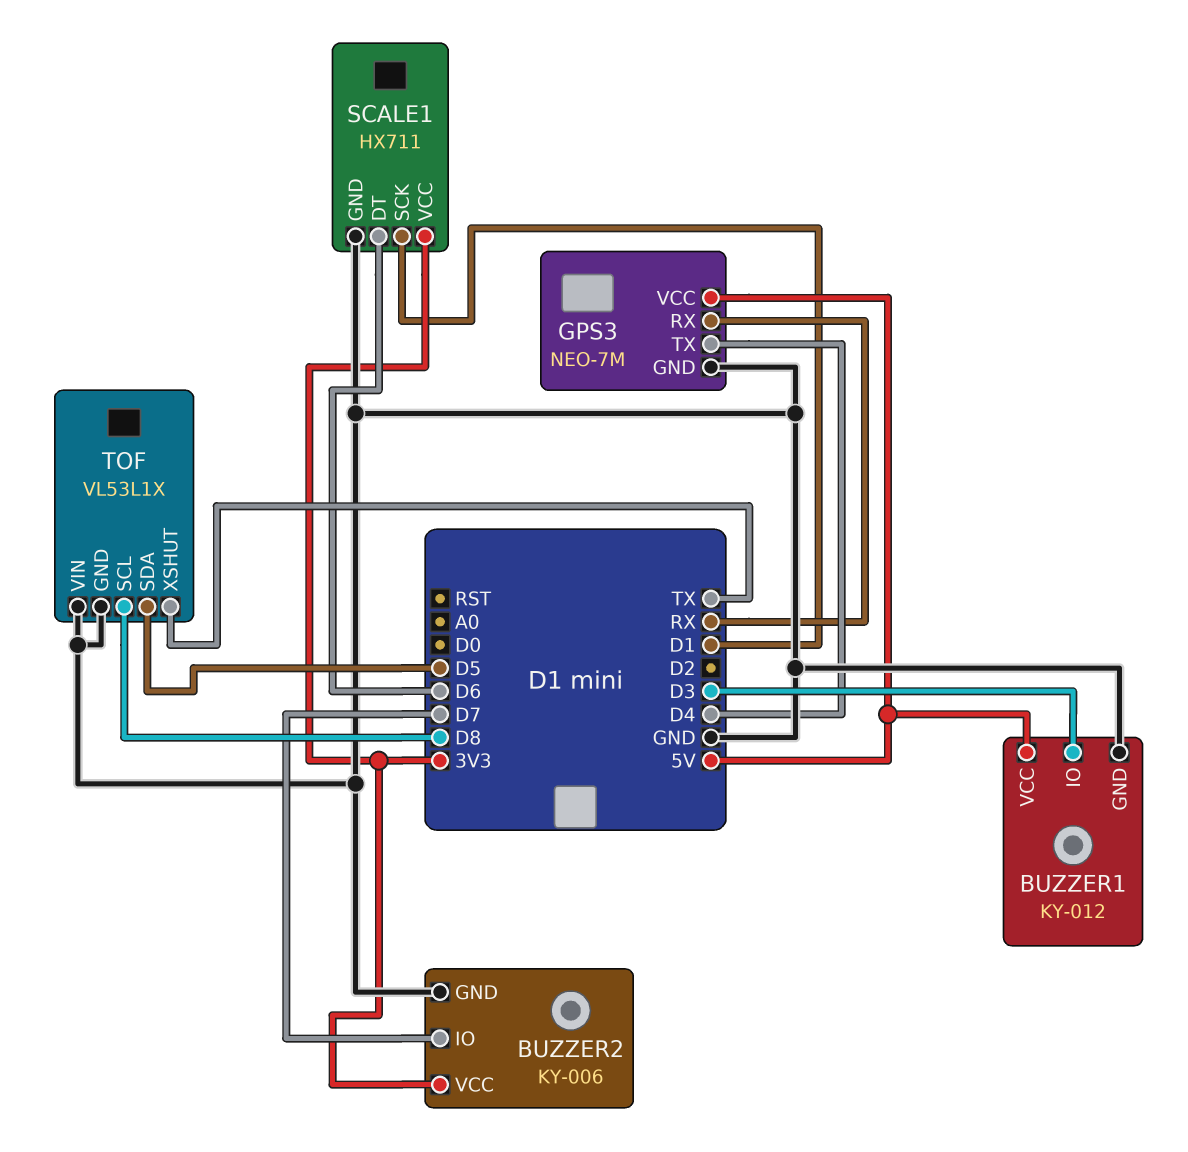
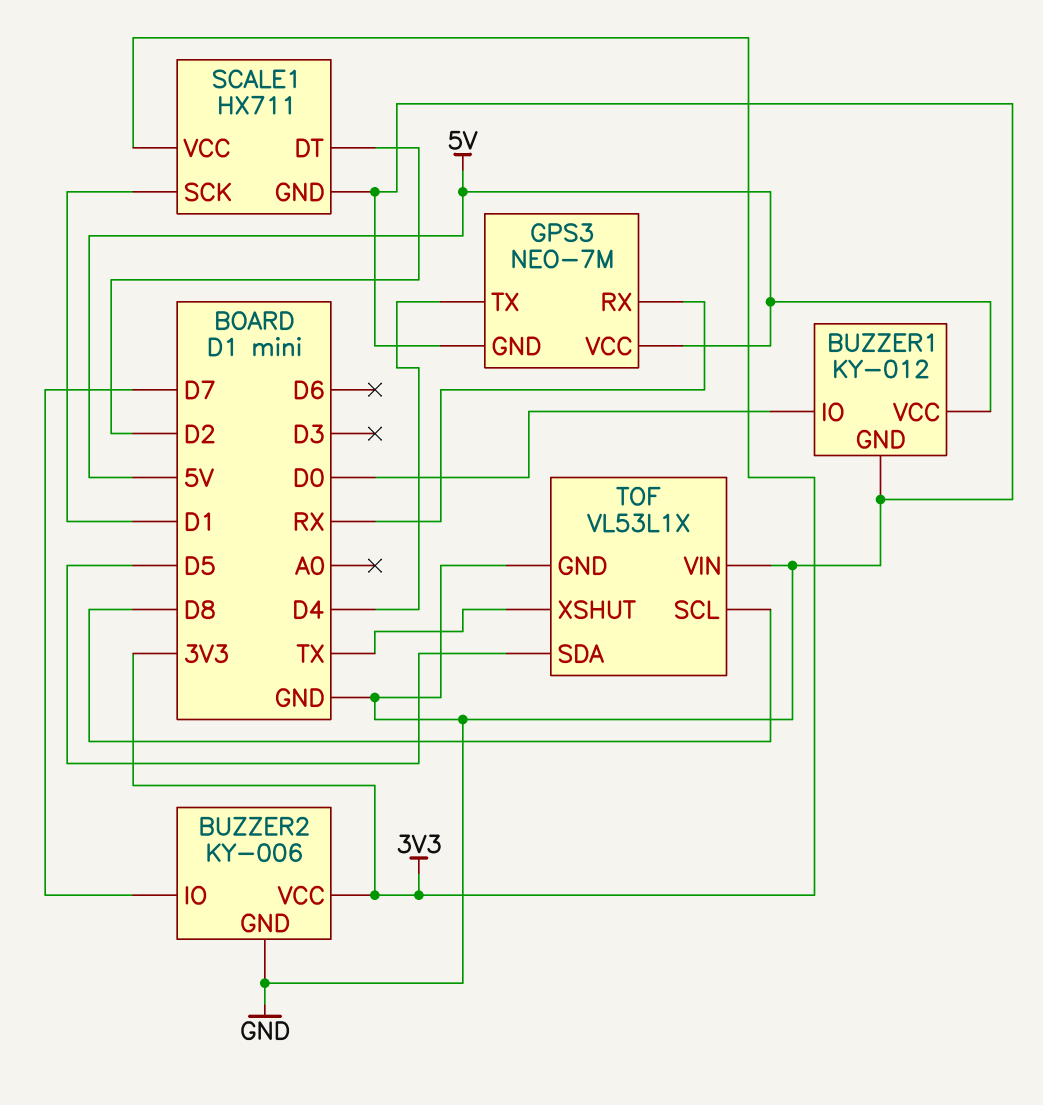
BUZZER1 pin IO: D3 -> D0
SCALE1 pin DT: D6 -> D2

